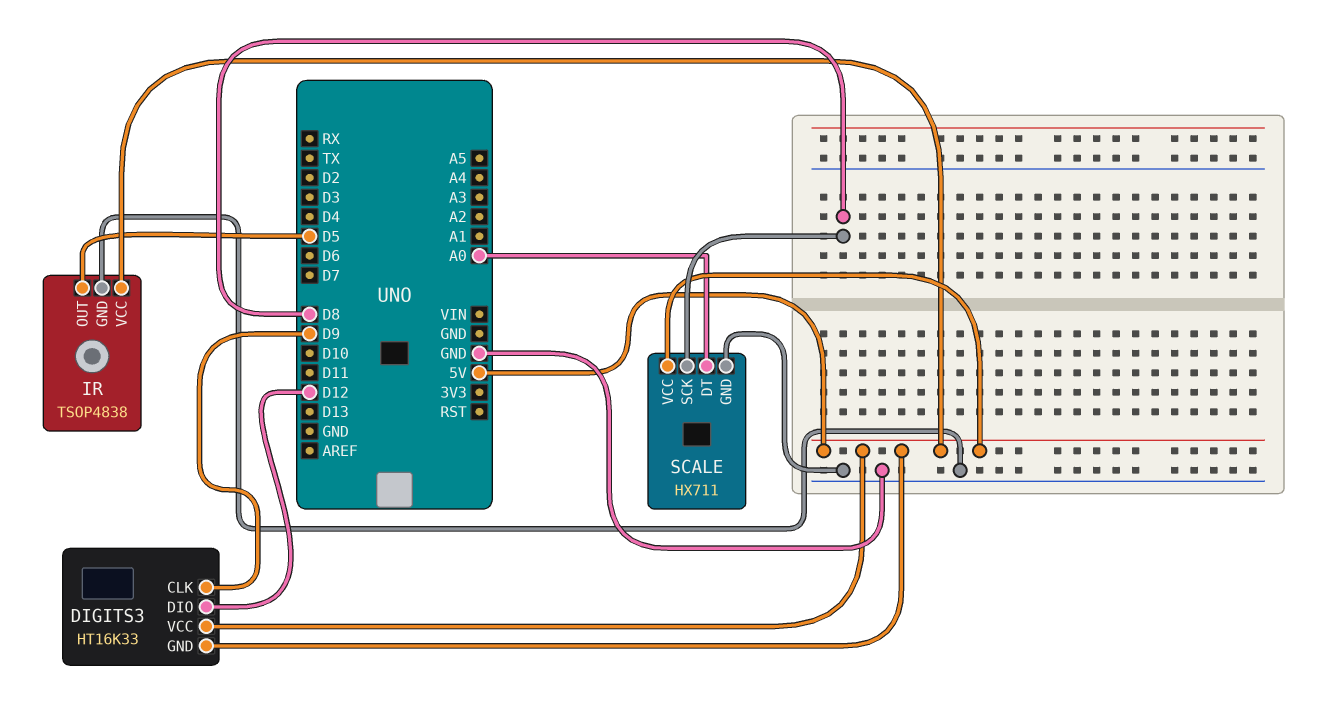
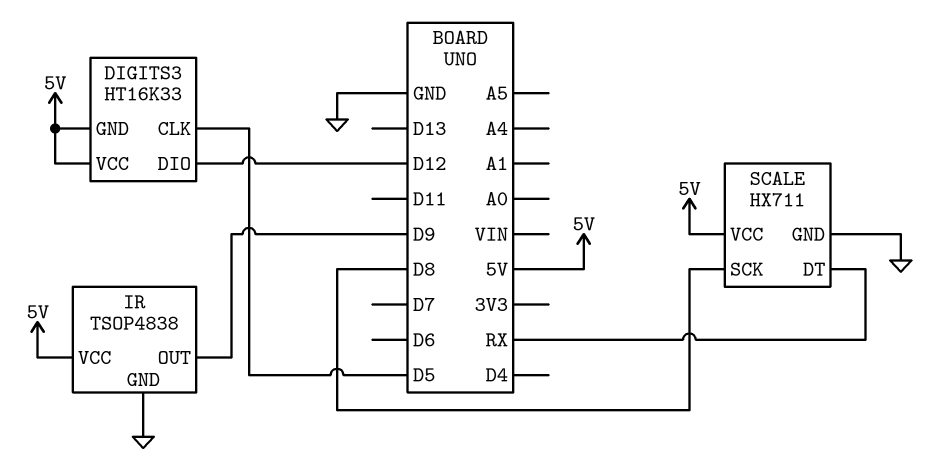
DIGITS3 pin CLK: D9 -> D5
IR pin OUT: D5 -> D9
SCALE pin DT: A0 -> RX

